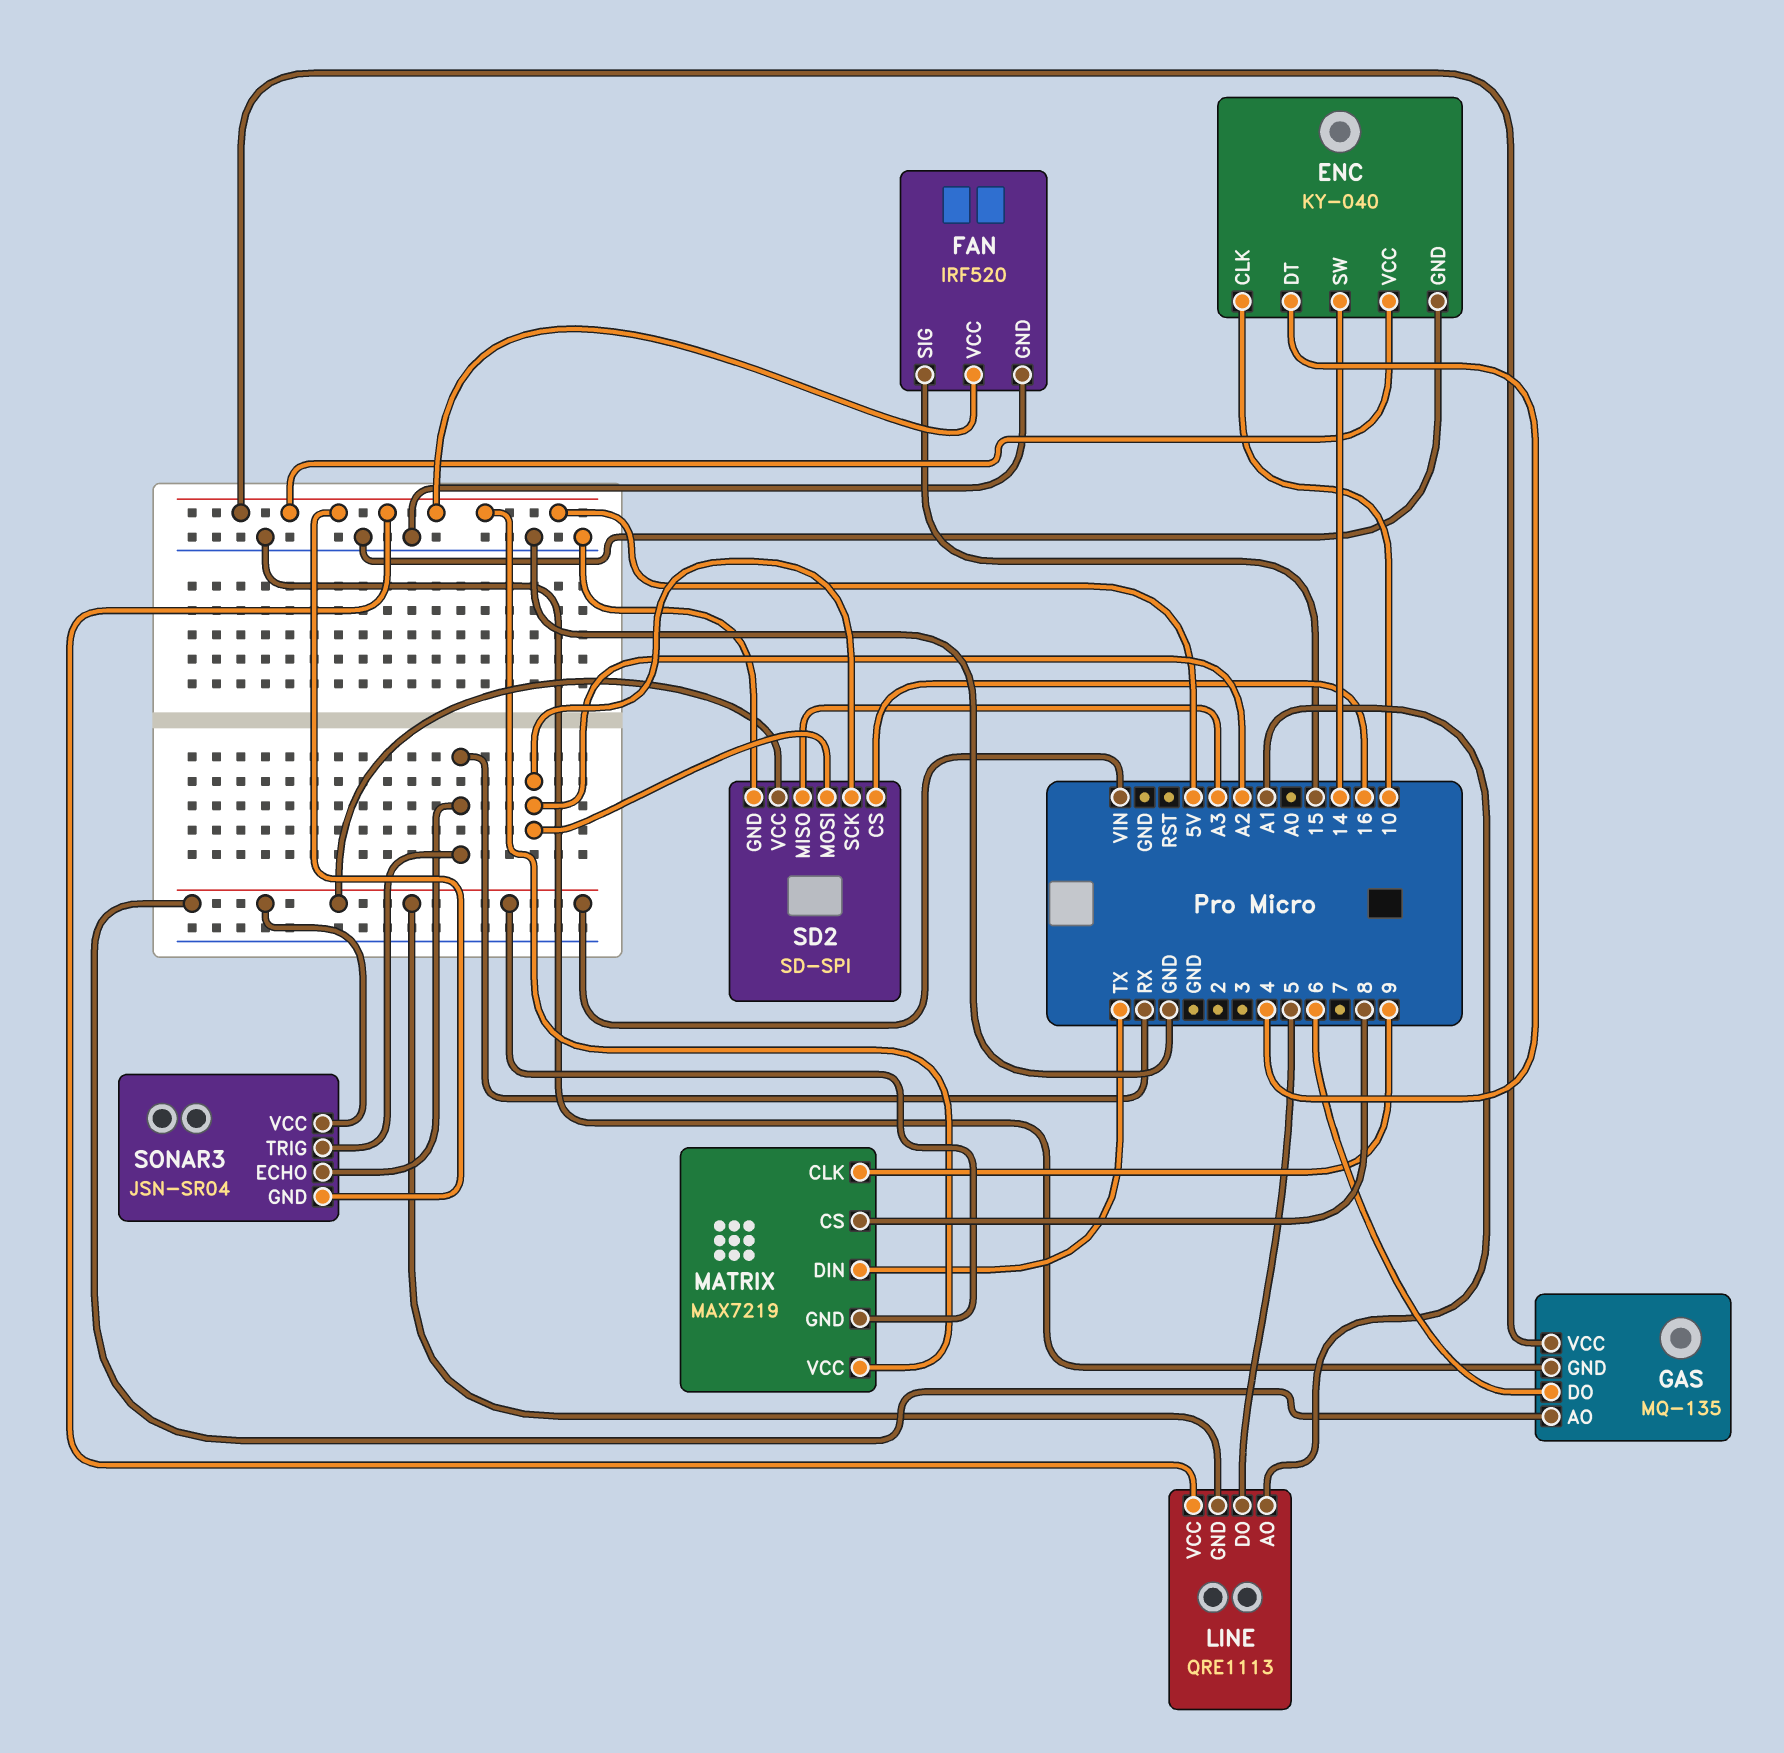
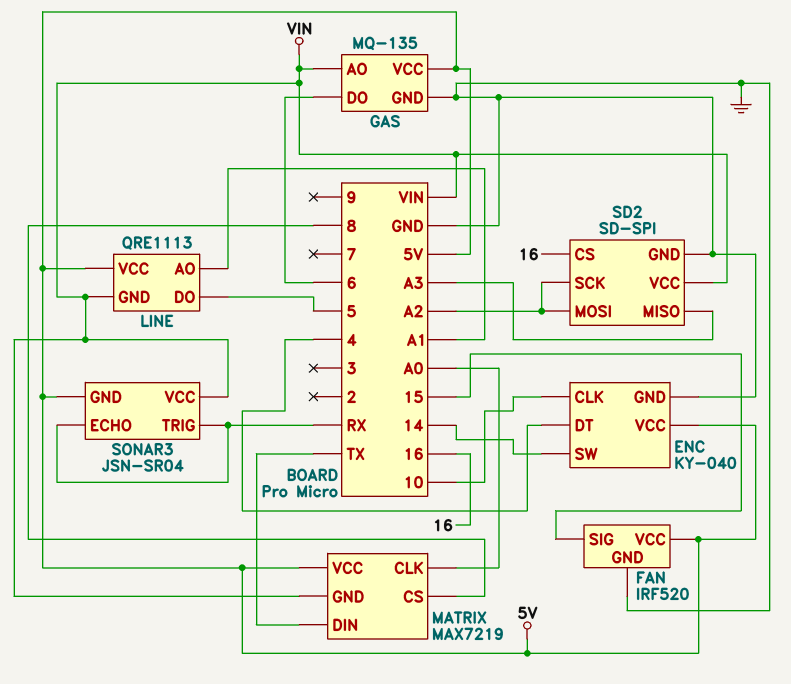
MATRIX pin CLK: 9 -> A0

